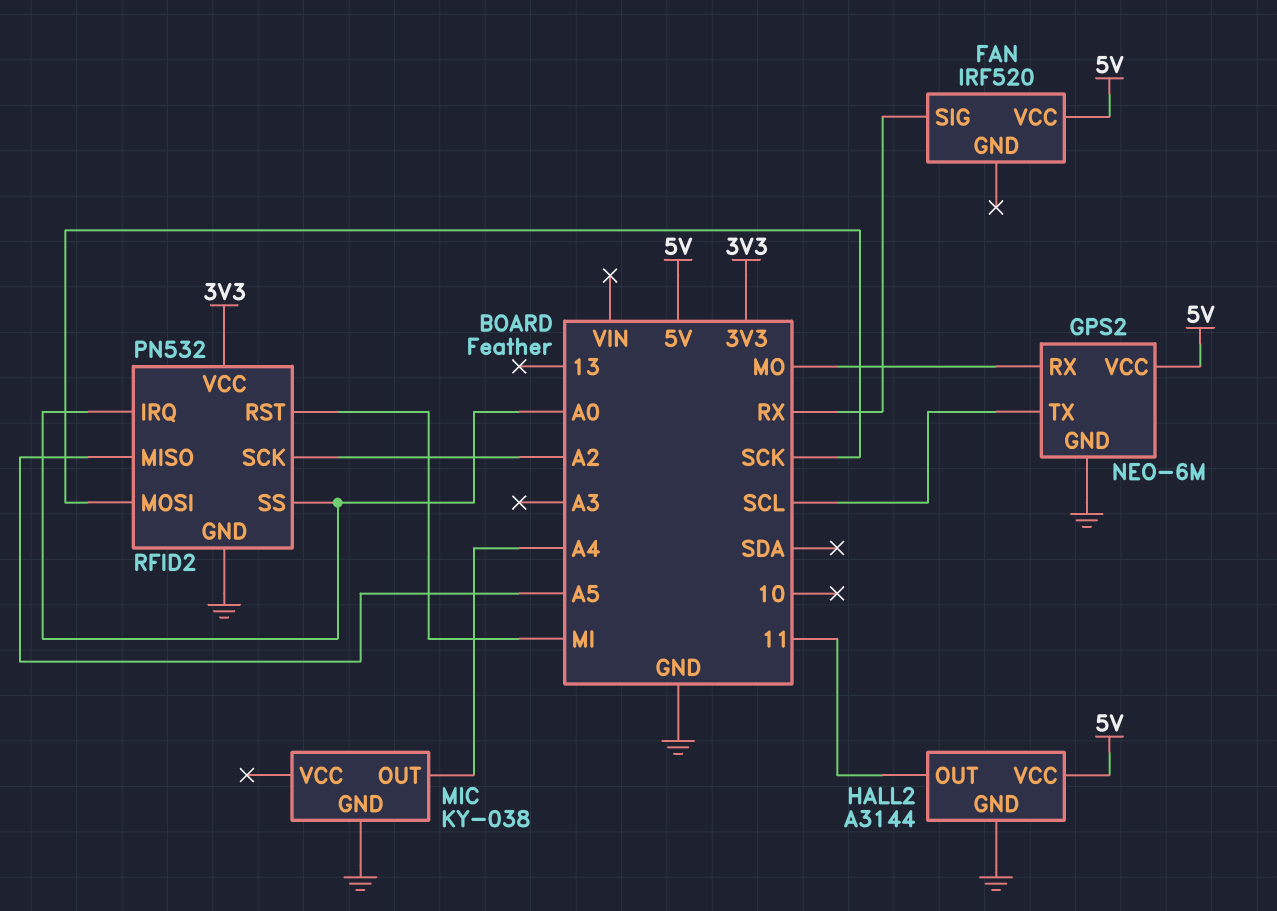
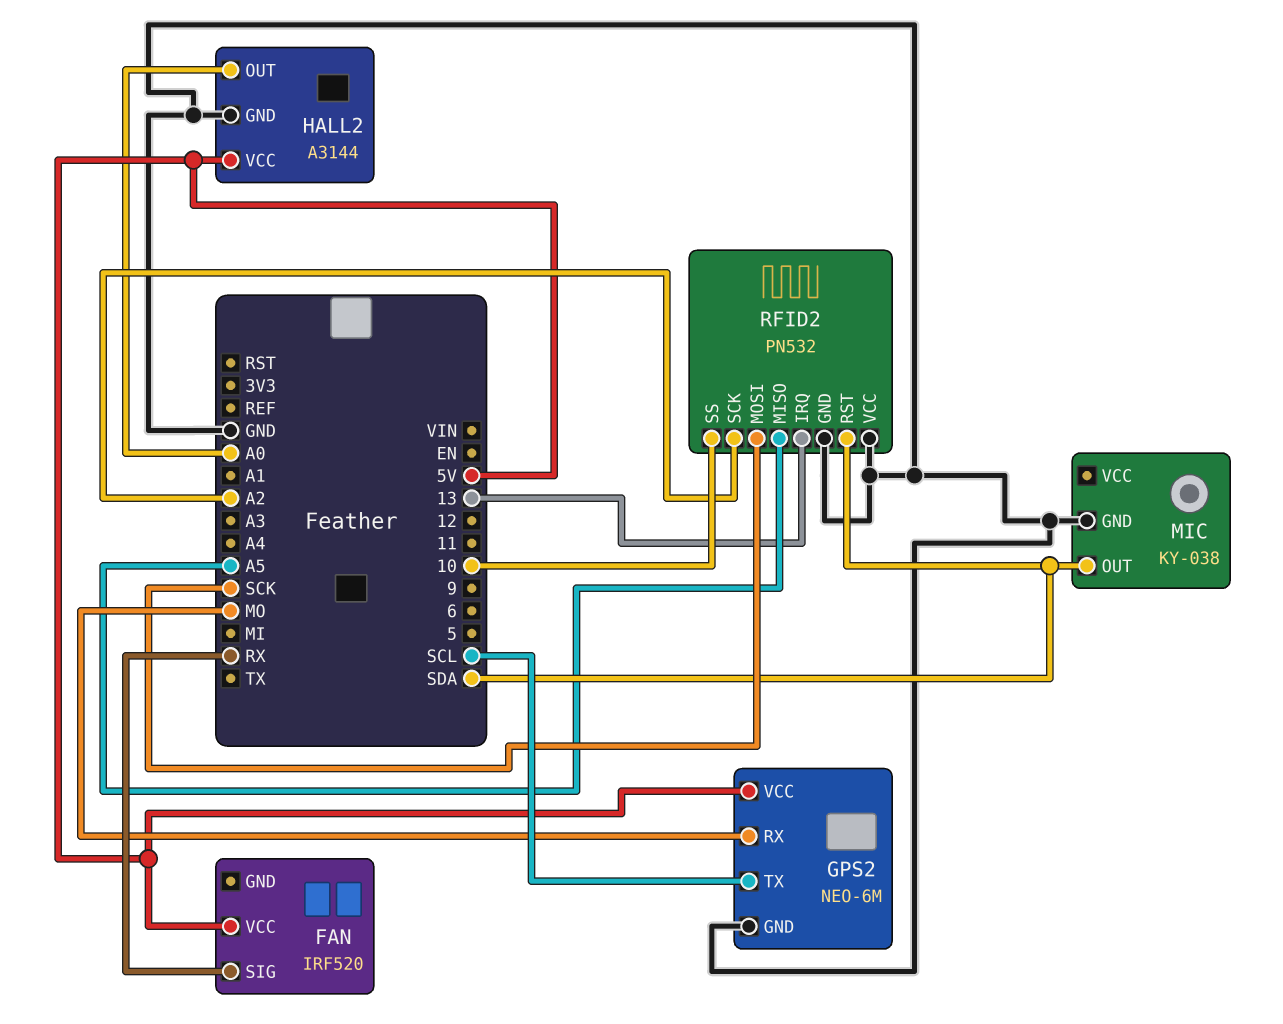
HALL2 pin OUT: 11 -> A0
MIC pin OUT: A4 -> SDA
RFID2 pin IRQ: A0 -> 13
RFID2 pin RST: MI -> SDA
RFID2 pin SS: A0 -> 10
RFID2 pin VCC: 3V3 -> GND

